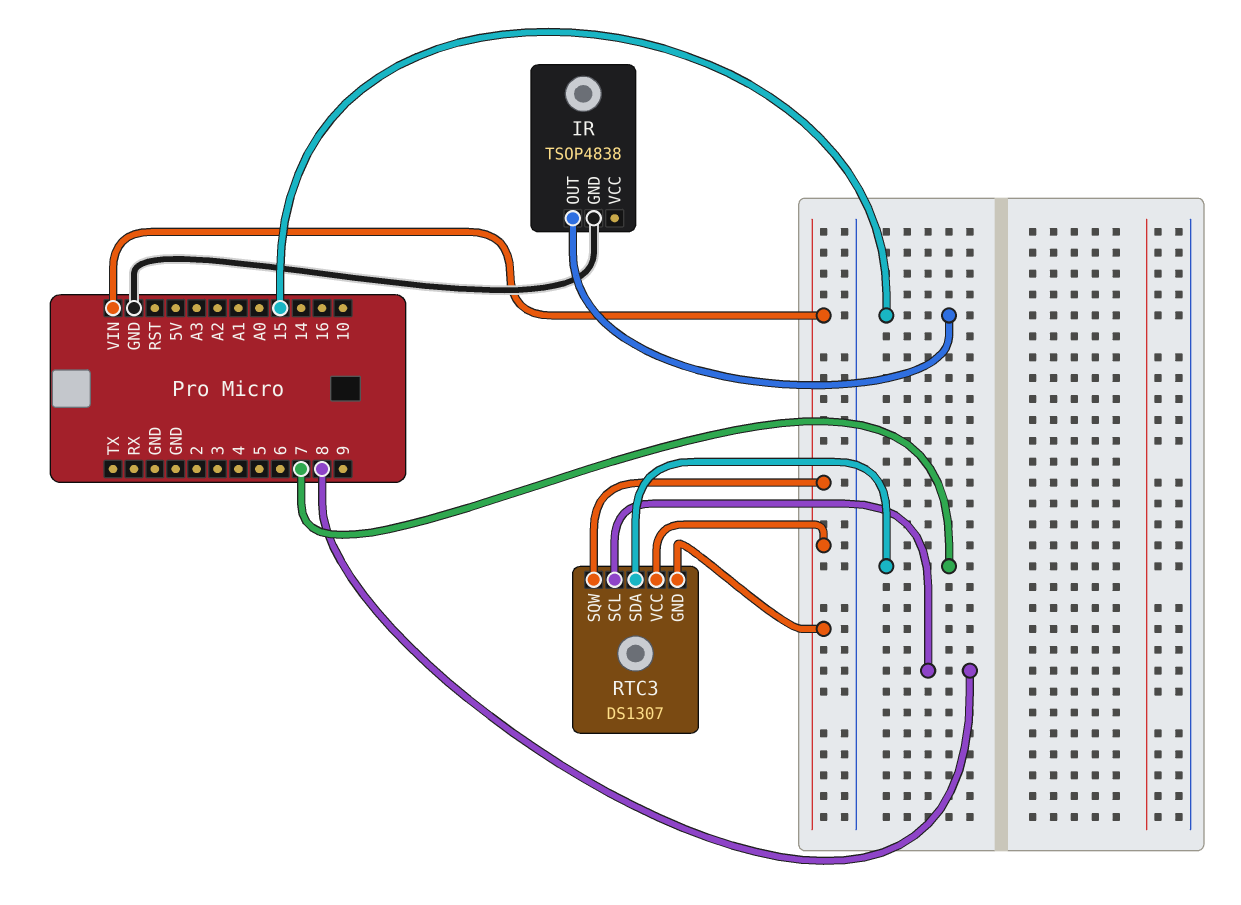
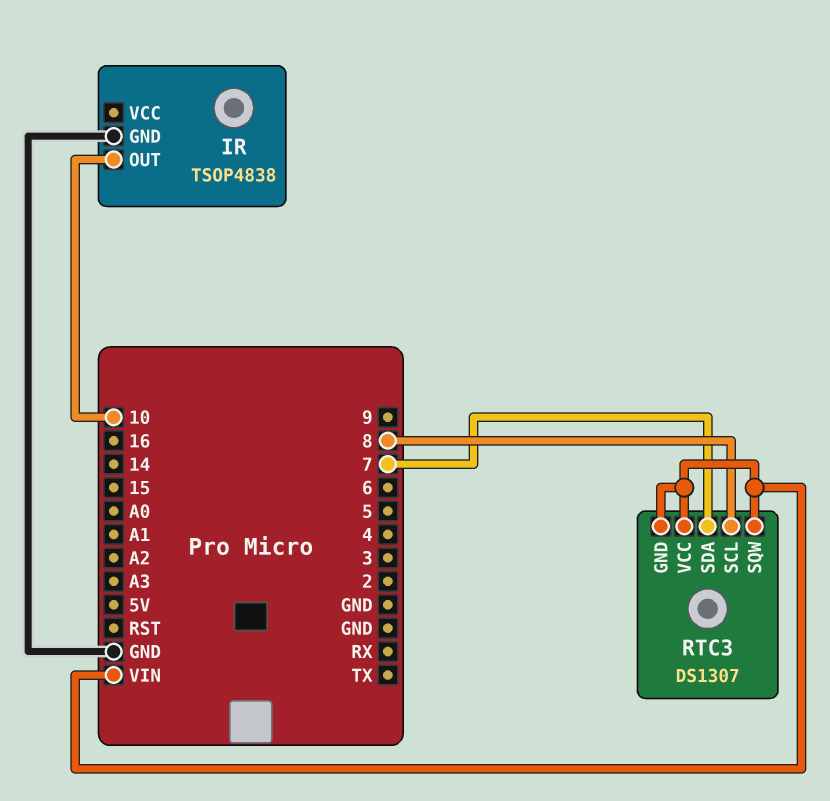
IR pin OUT: 15 -> 10

